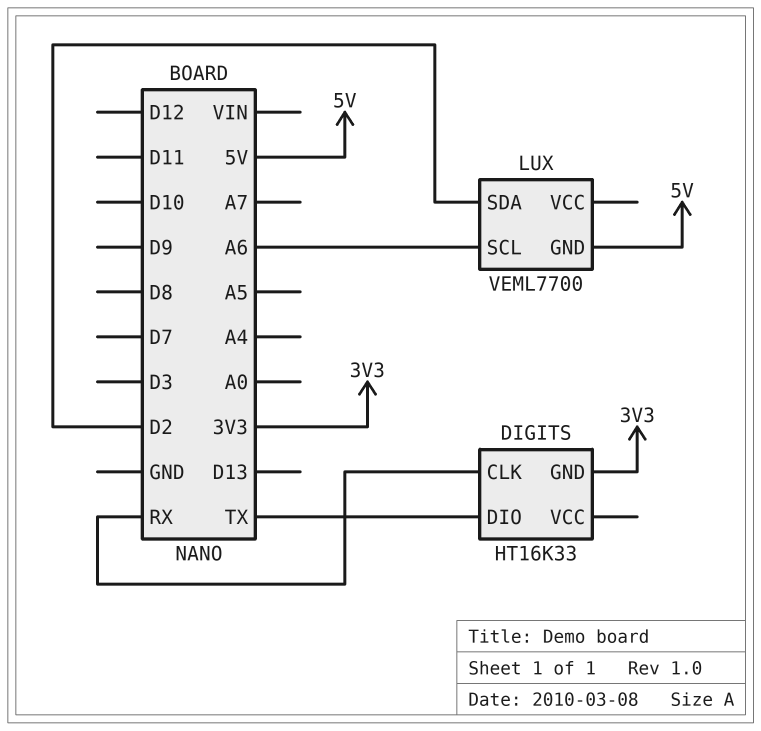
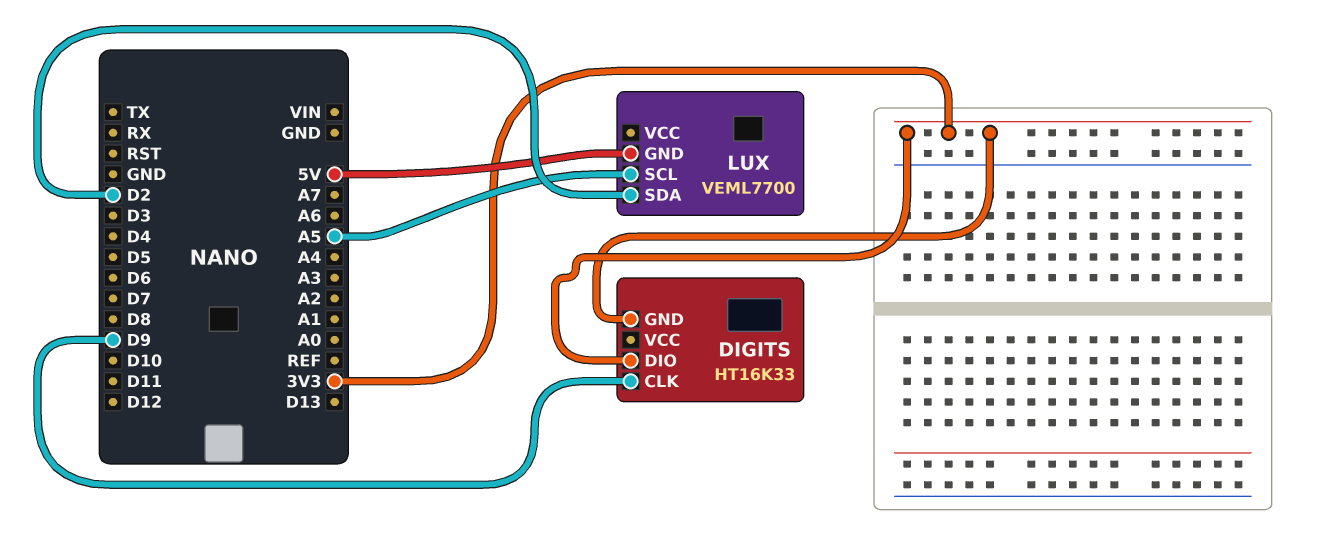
DIGITS pin CLK: RX -> D9
DIGITS pin DIO: TX -> 3V3
LUX pin SCL: A6 -> A5

